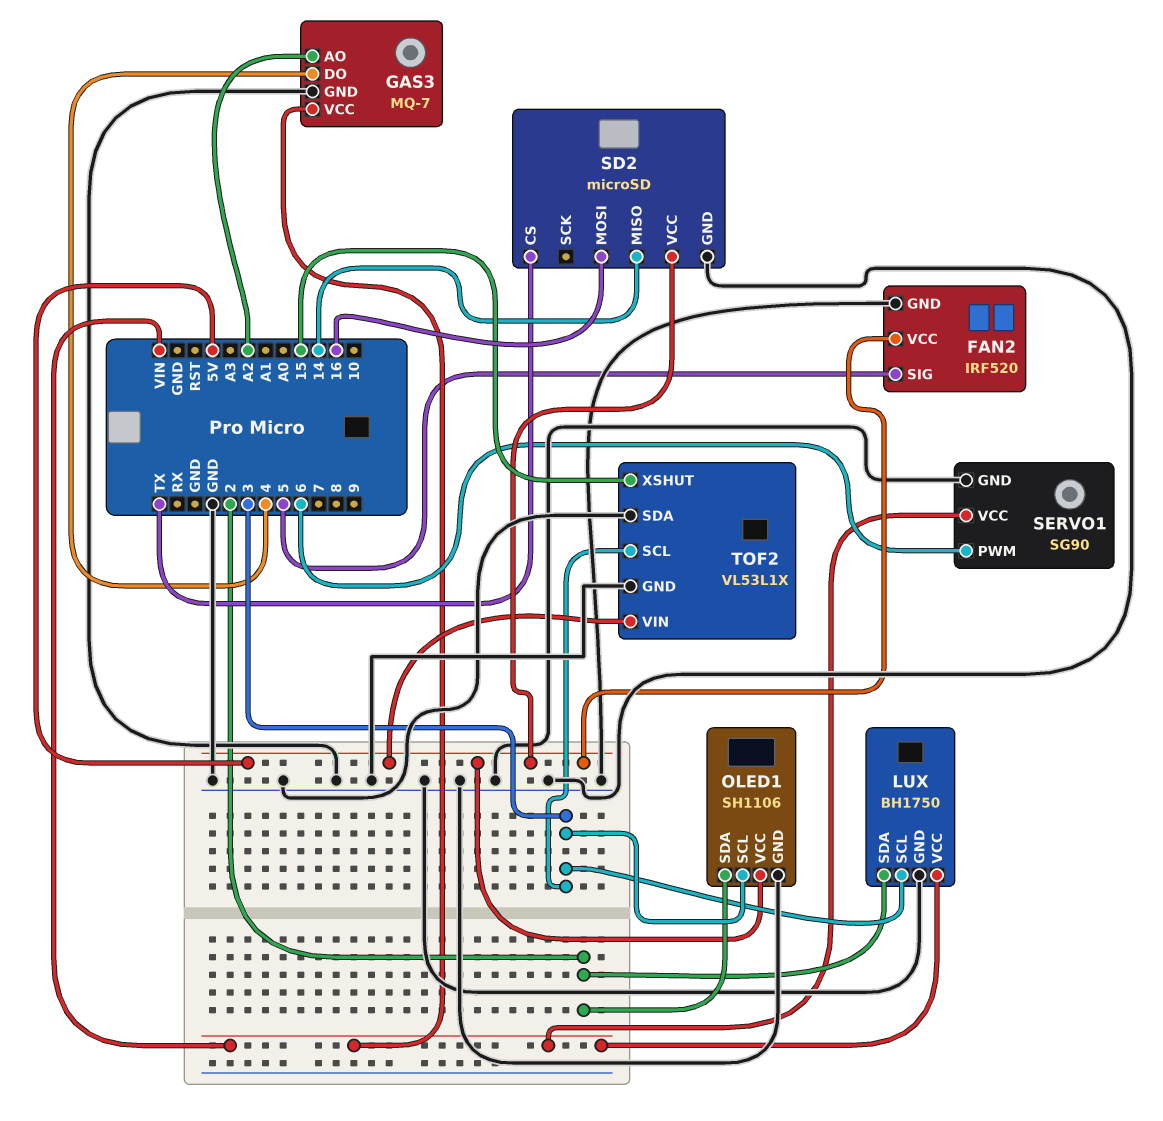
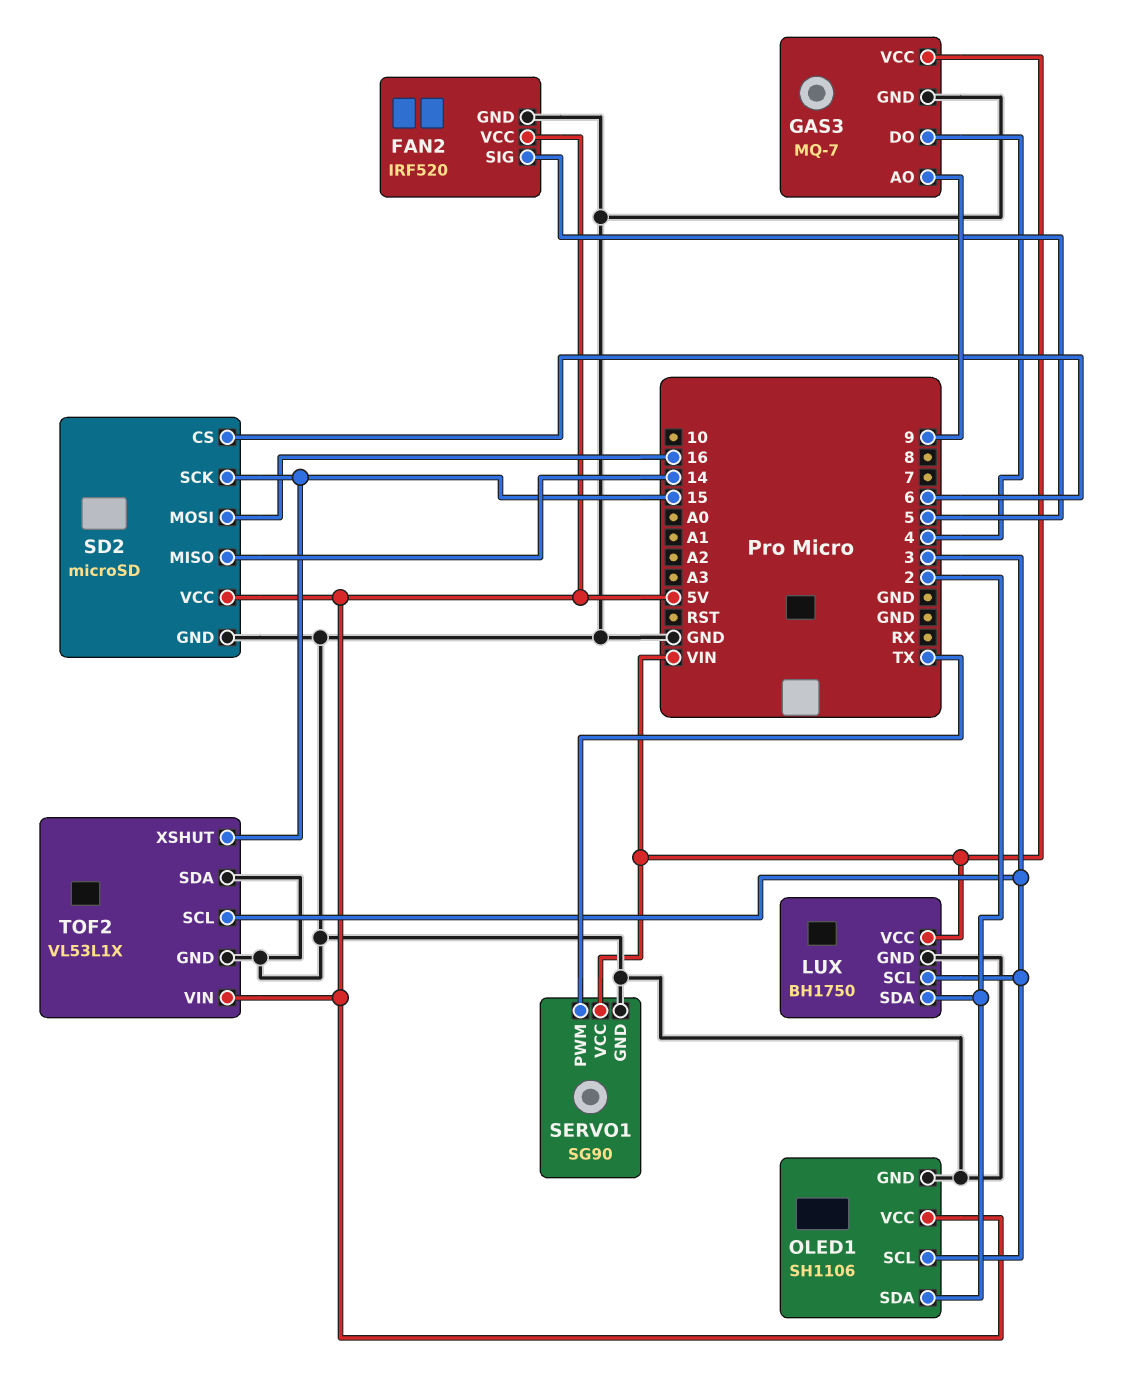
GAS3 pin AO: A2 -> 9
SD2 pin CS: TX -> 6
SD2 pin SCK: none -> 15
SERVO1 pin PWM: 6 -> TX

